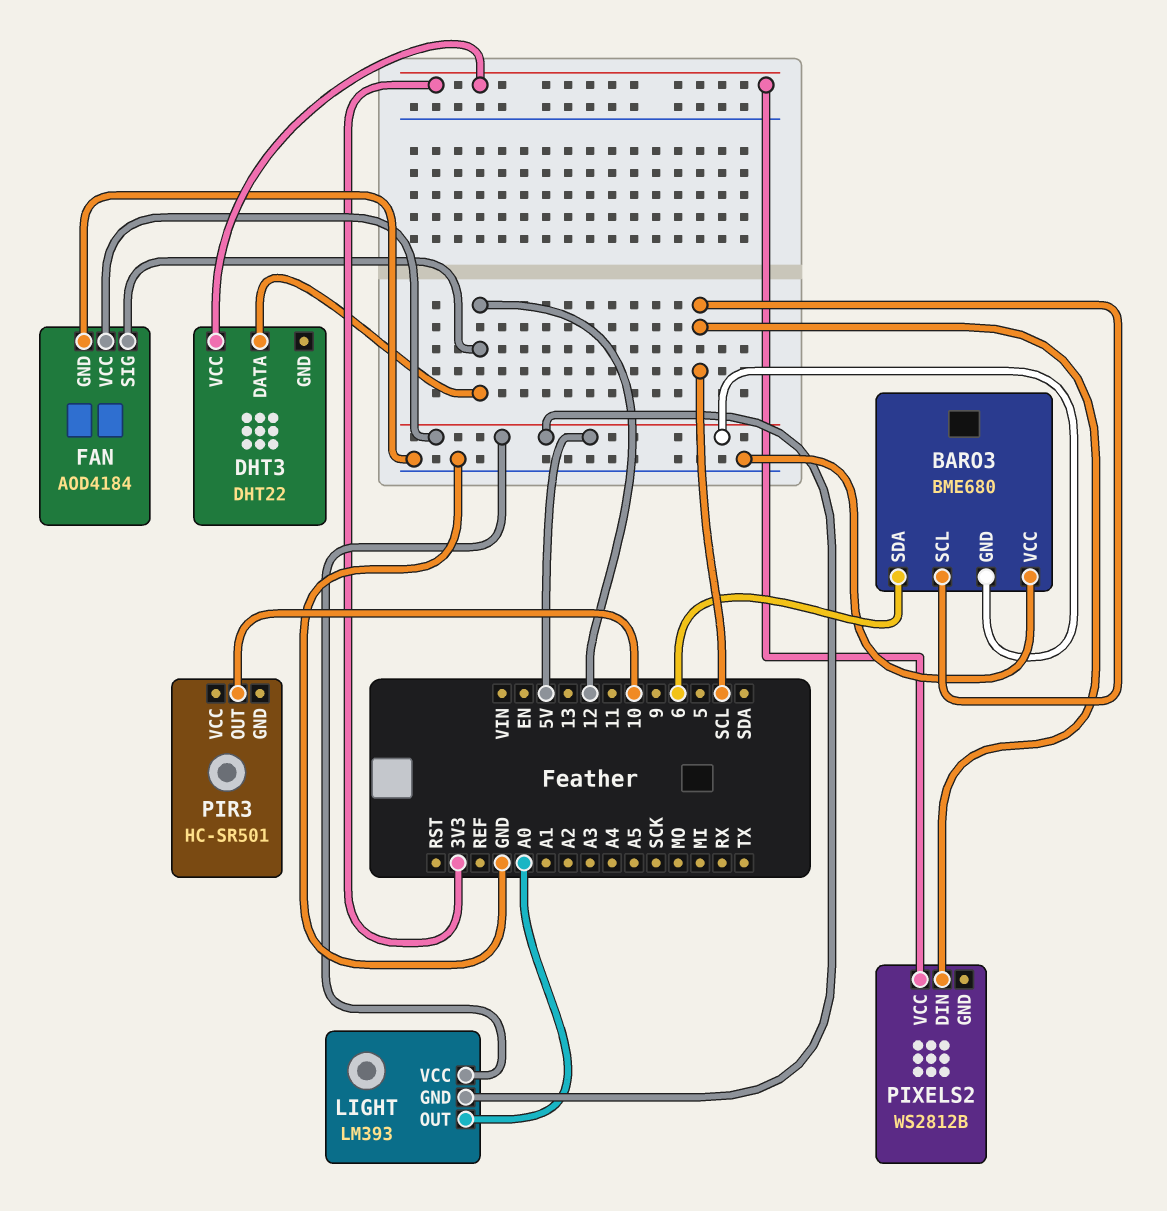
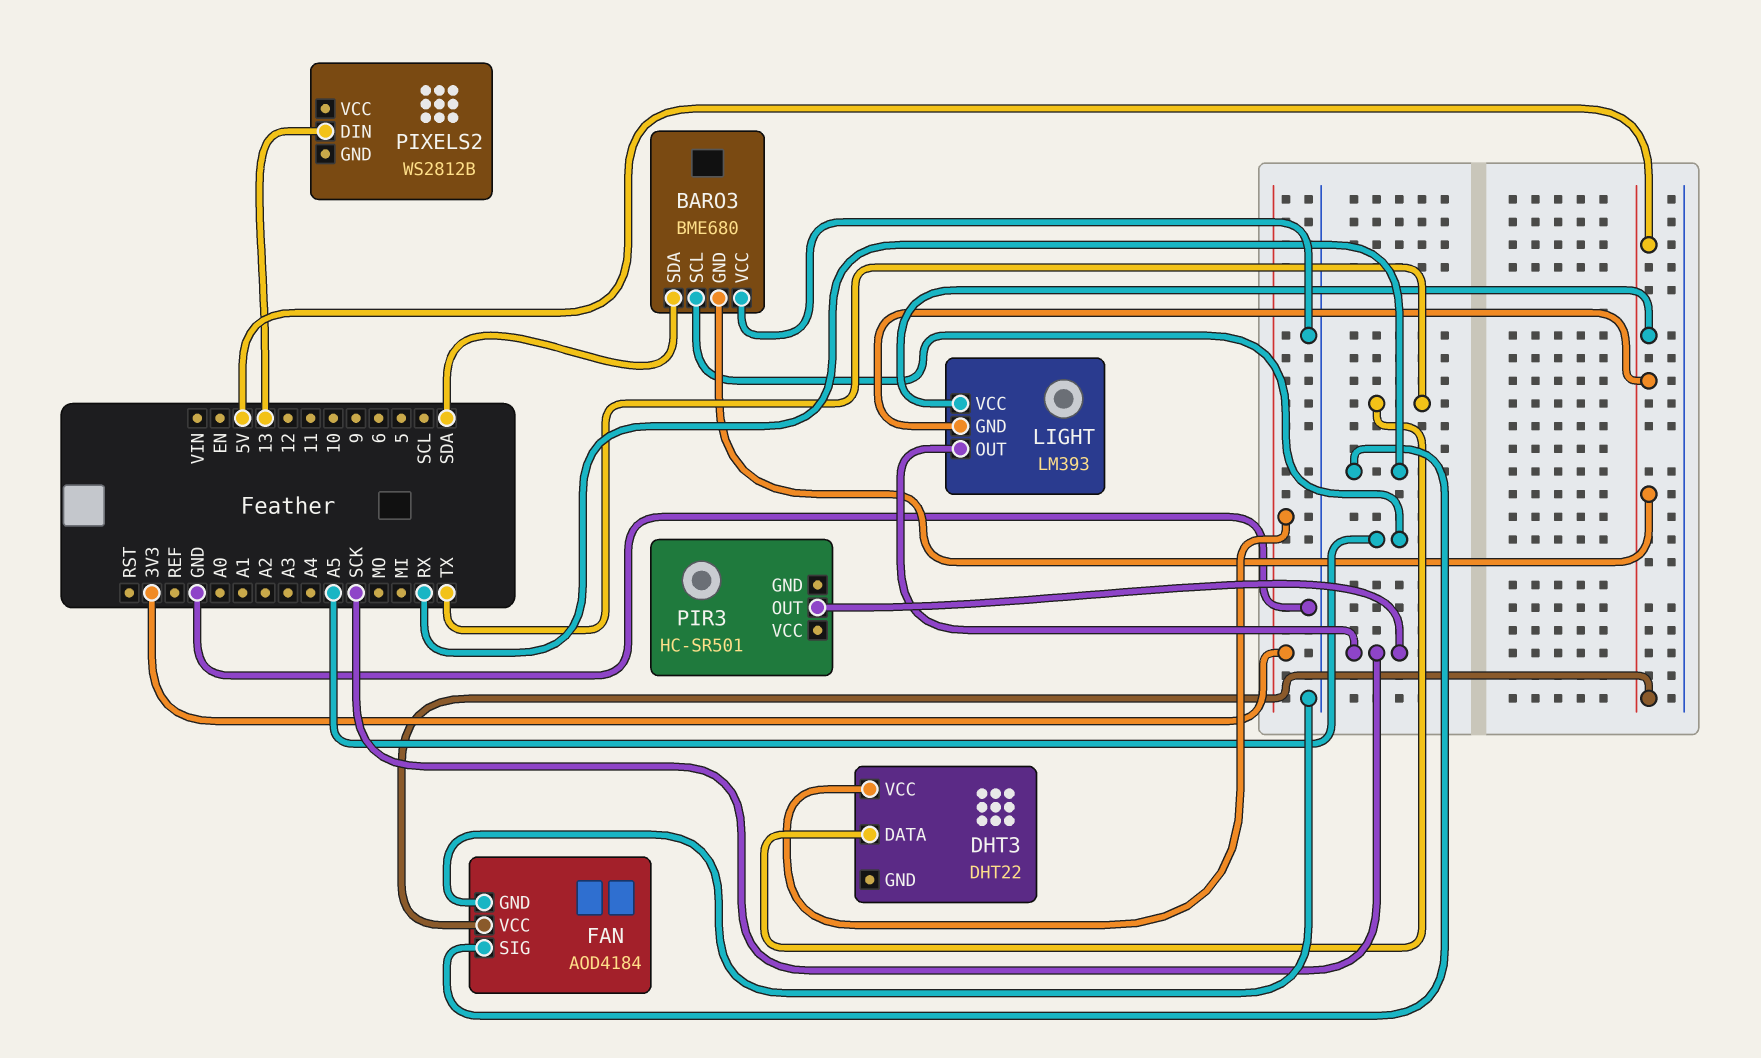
BARO3 pin SCL: SCL -> A5
BARO3 pin SDA: 6 -> SDA
DHT3 pin DATA: 12 -> TX
FAN pin SIG: 12 -> RX
LIGHT pin OUT: A0 -> SCK
PIR3 pin OUT: 10 -> SCK
PIXELS2 pin DIN: SCL -> 13
PIXELS2 pin VCC: 3V3 -> none

